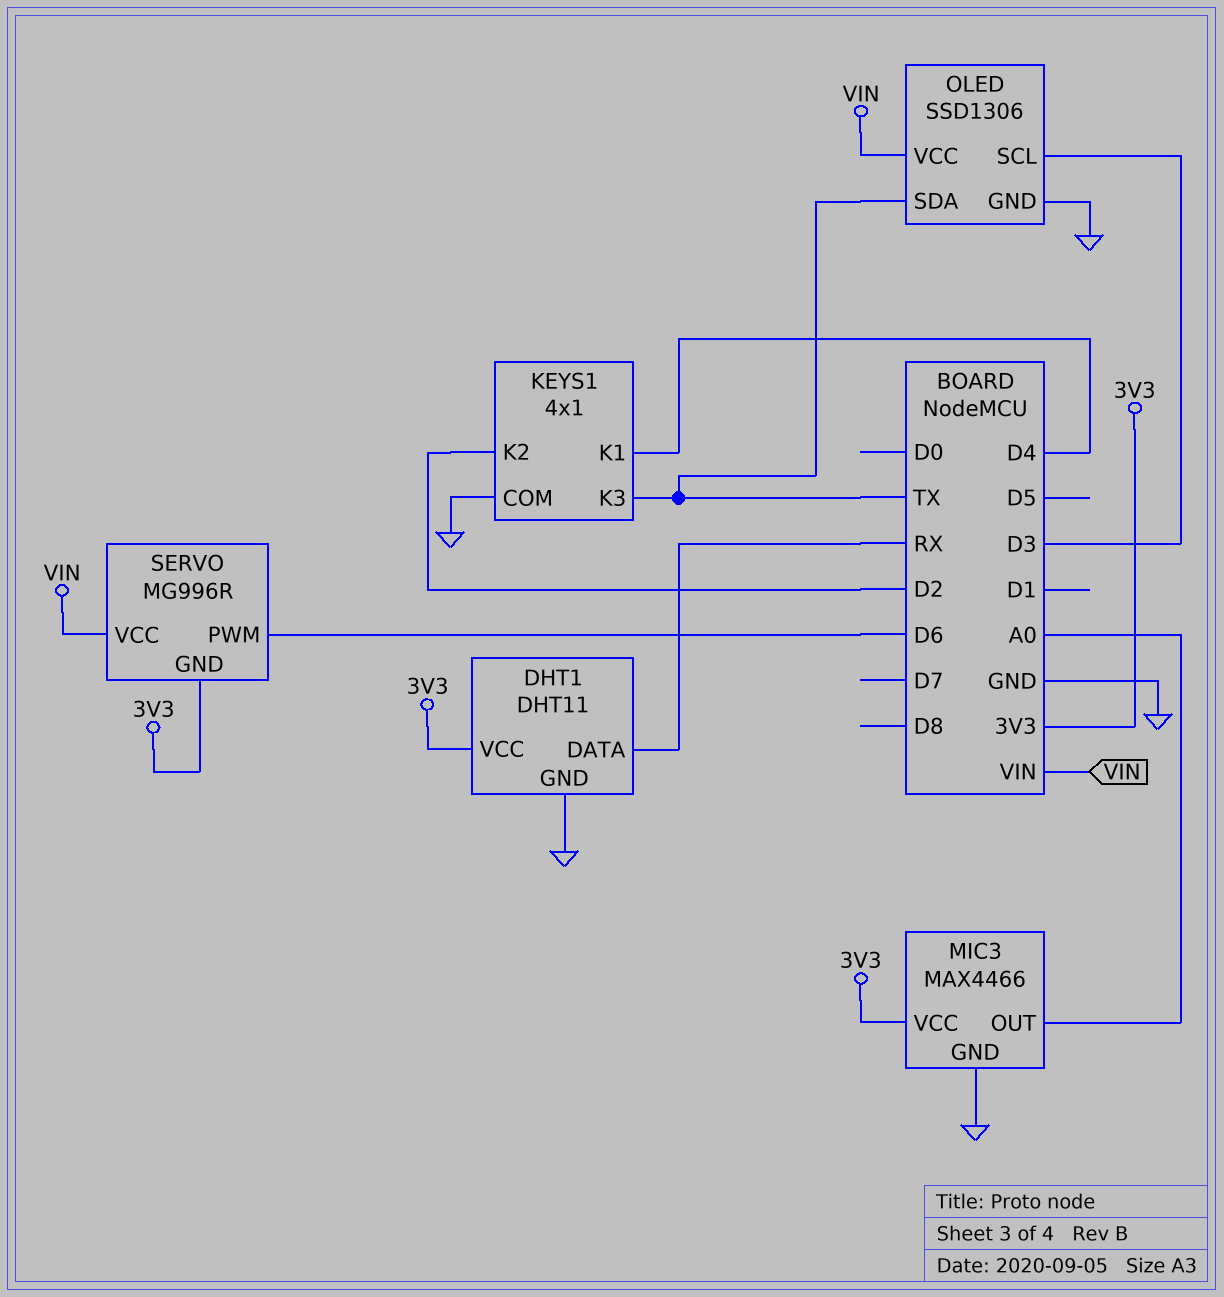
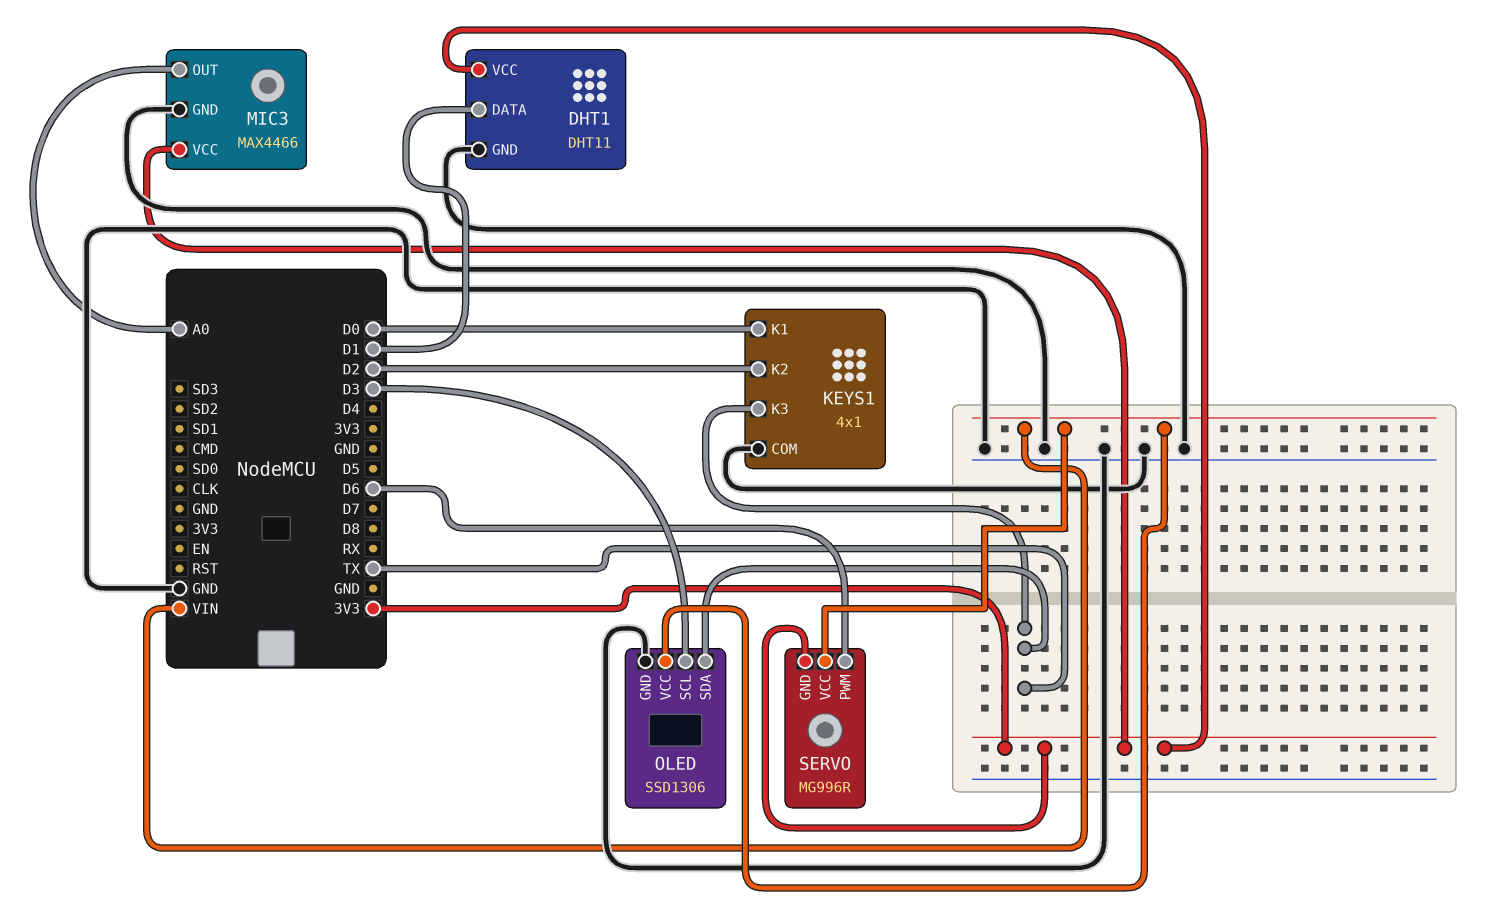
DHT1 pin DATA: RX -> D1
KEYS1 pin K1: D4 -> D0

